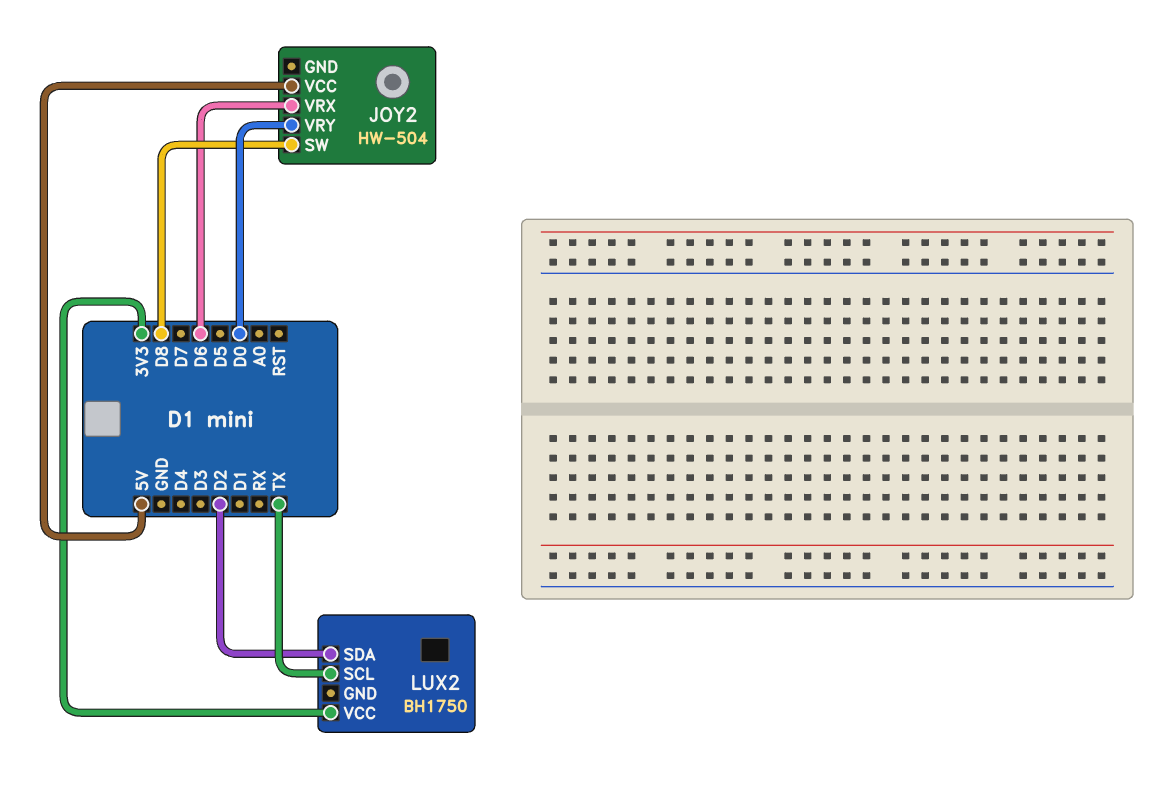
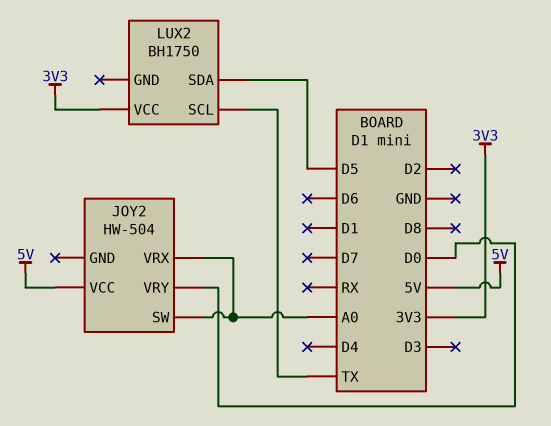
JOY2 pin SW: D8 -> A0
JOY2 pin VRX: D6 -> A0
LUX2 pin SDA: D2 -> D5

